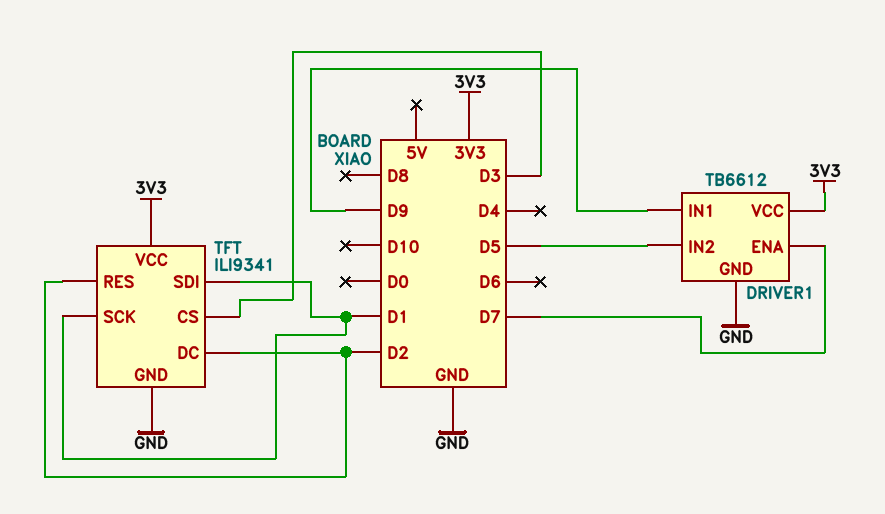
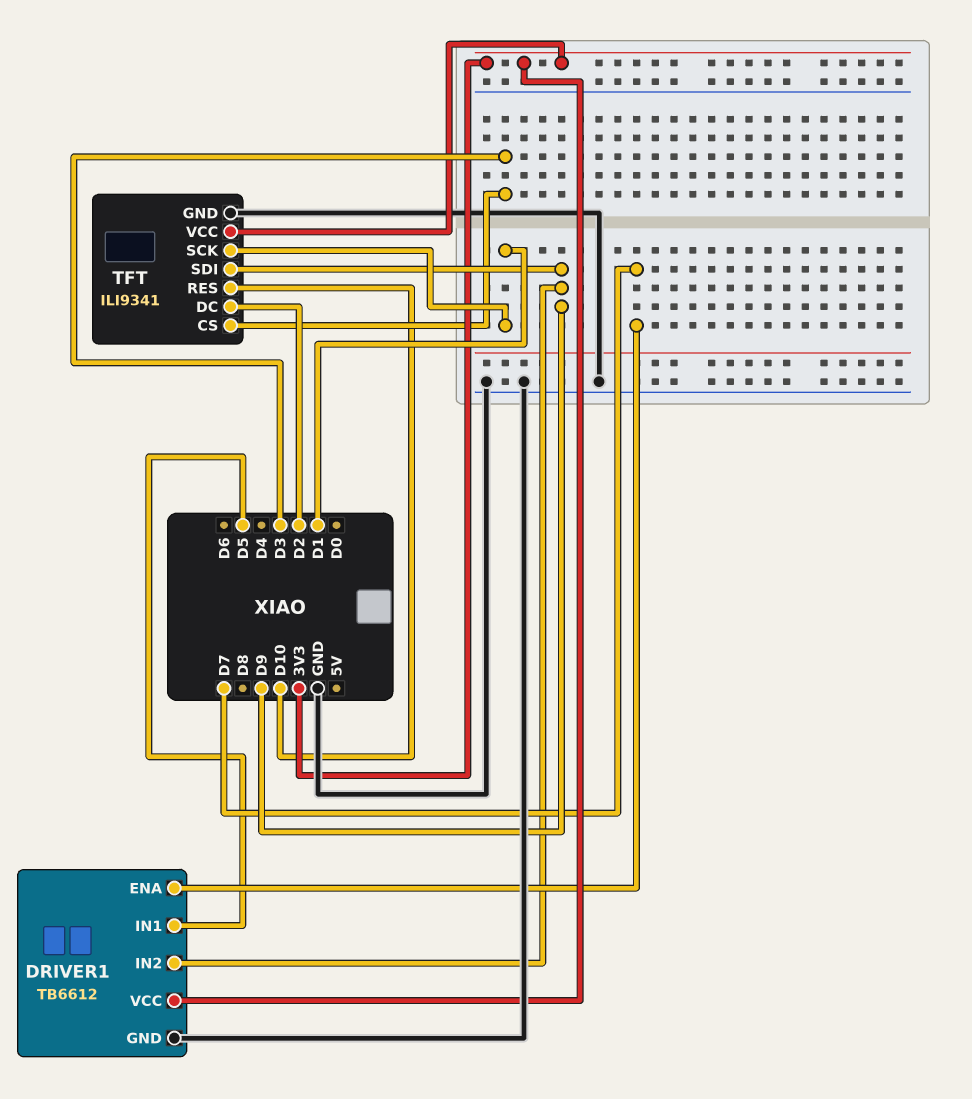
DRIVER1 pin IN1: D9 -> D5
DRIVER1 pin IN2: D5 -> D9
TFT pin RES: D2 -> D10
TFT pin SDI: D1 -> D9

